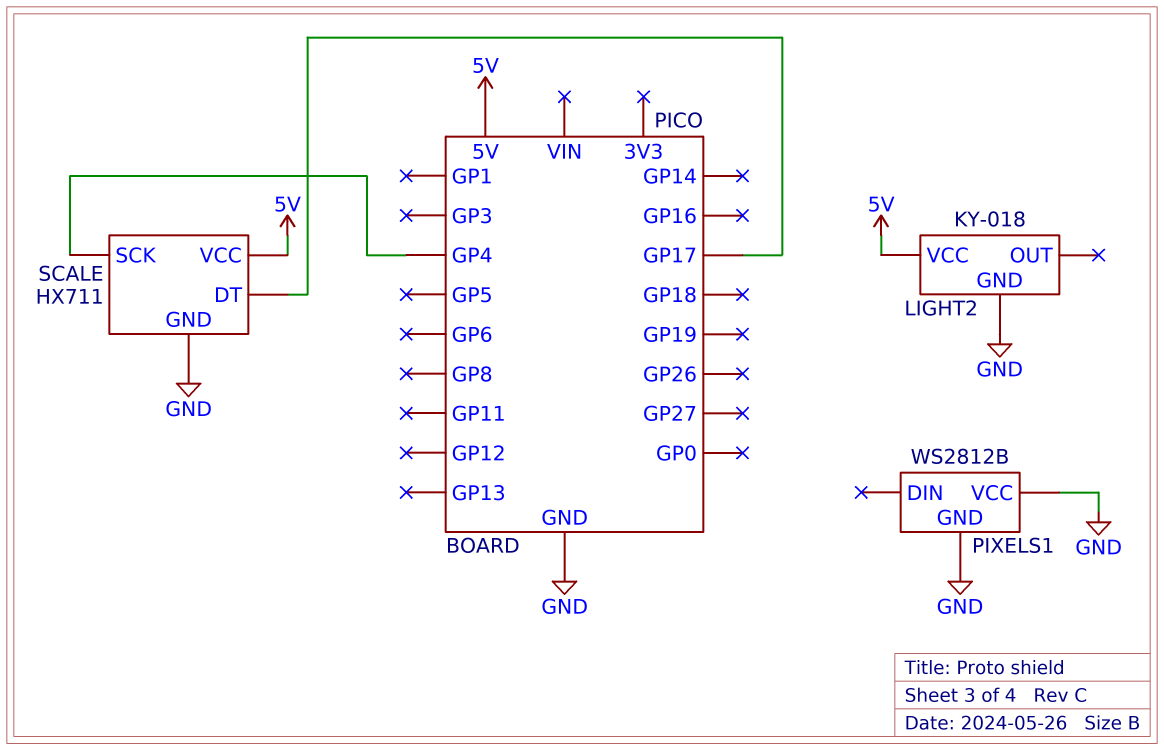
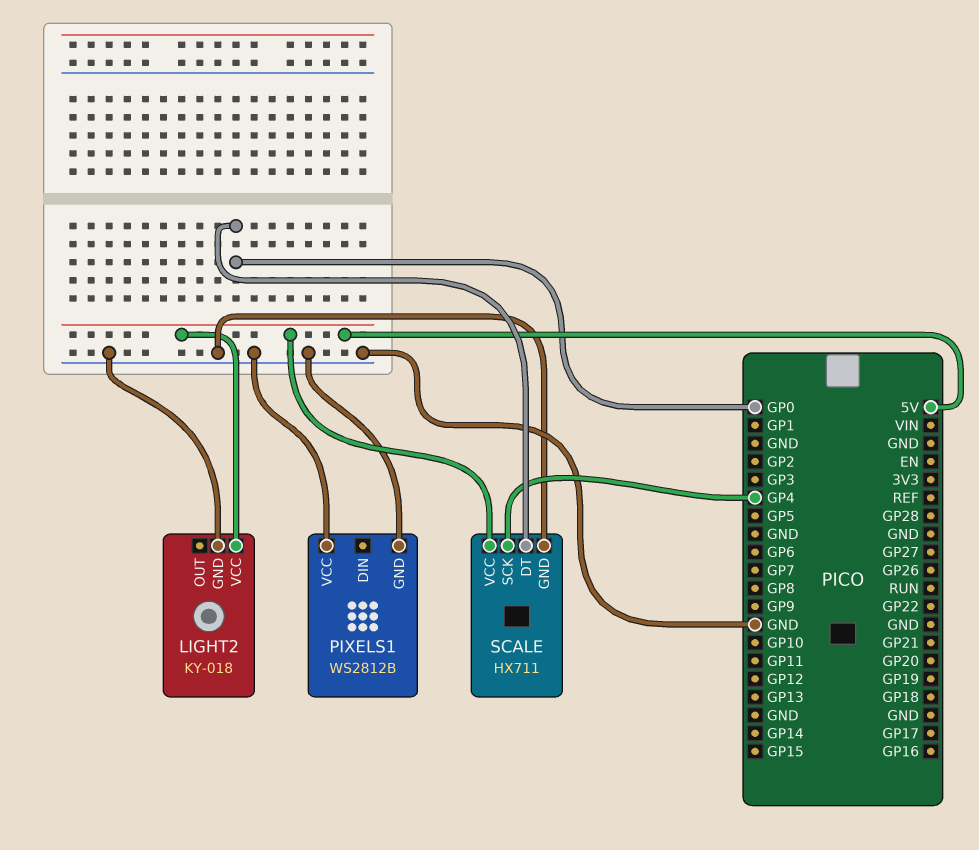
SCALE pin DT: GP17 -> GP0

